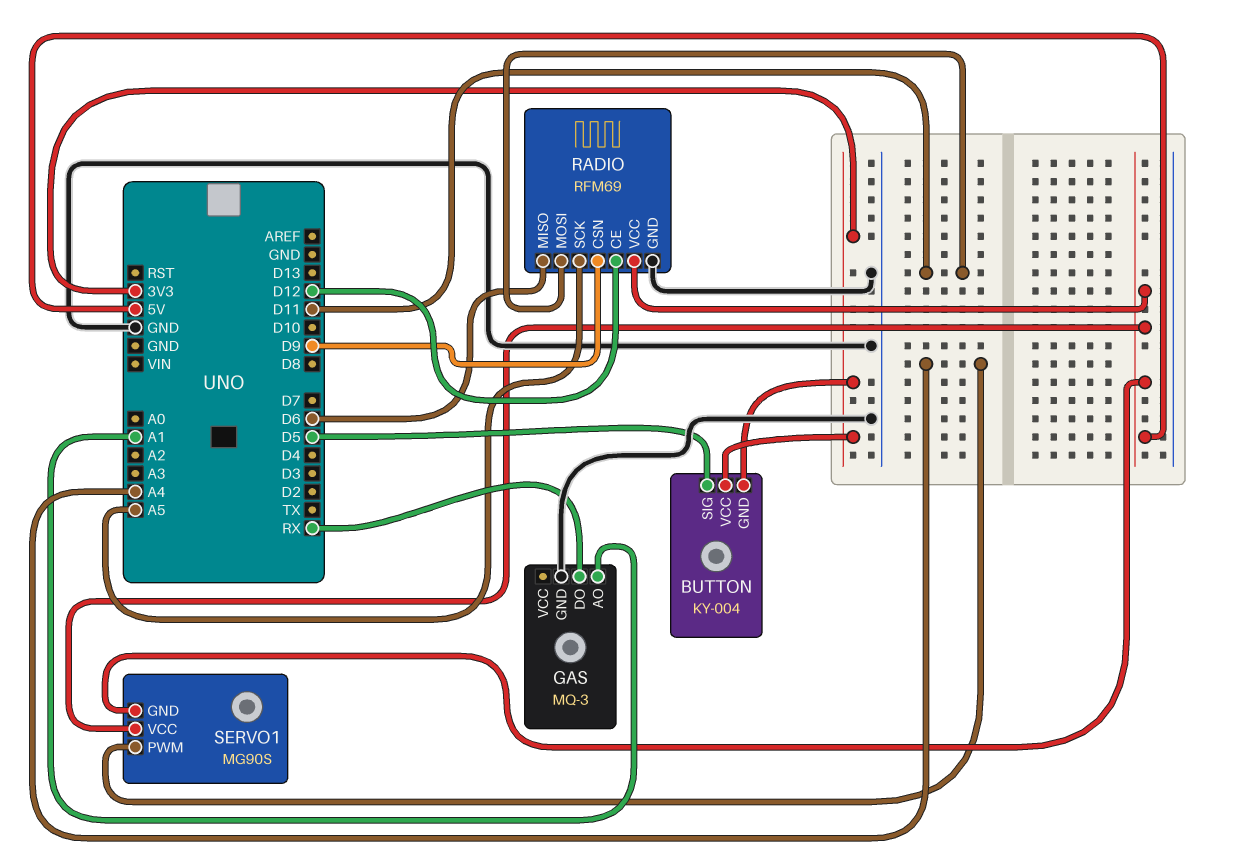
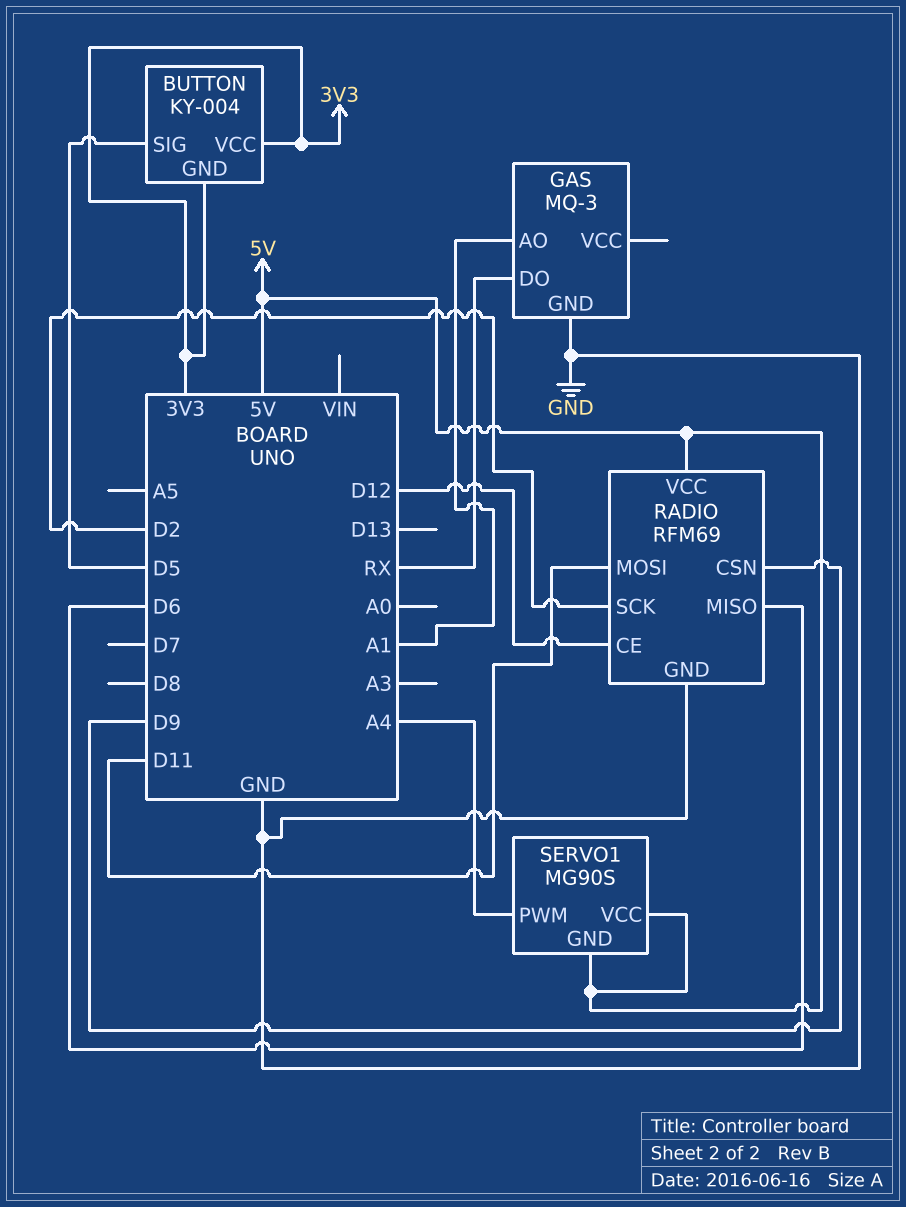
RADIO pin SCK: A5 -> D2

